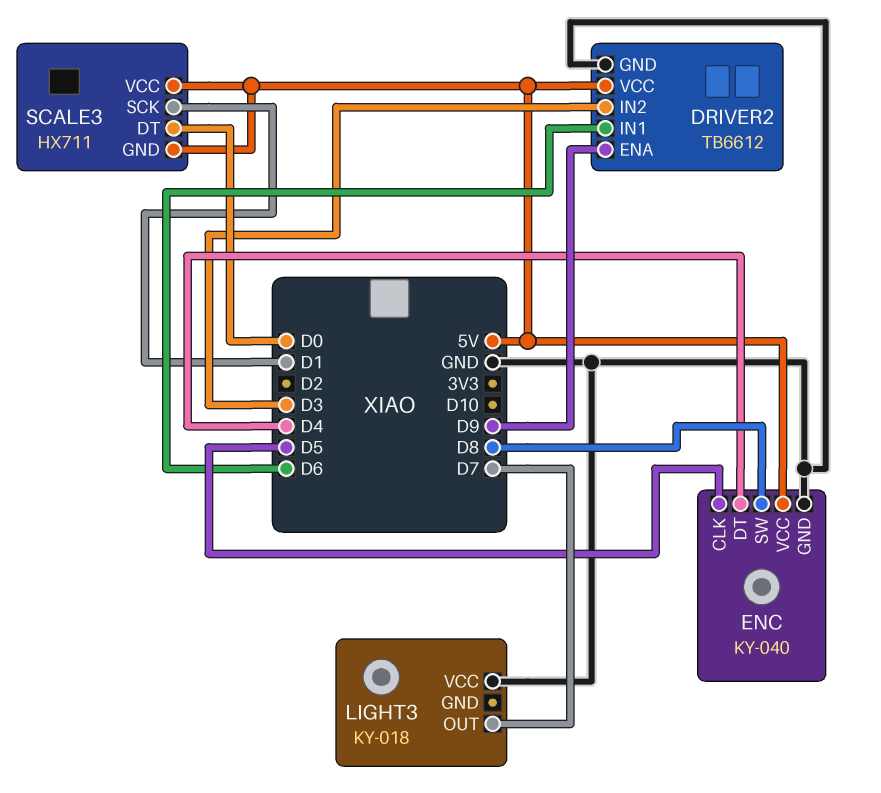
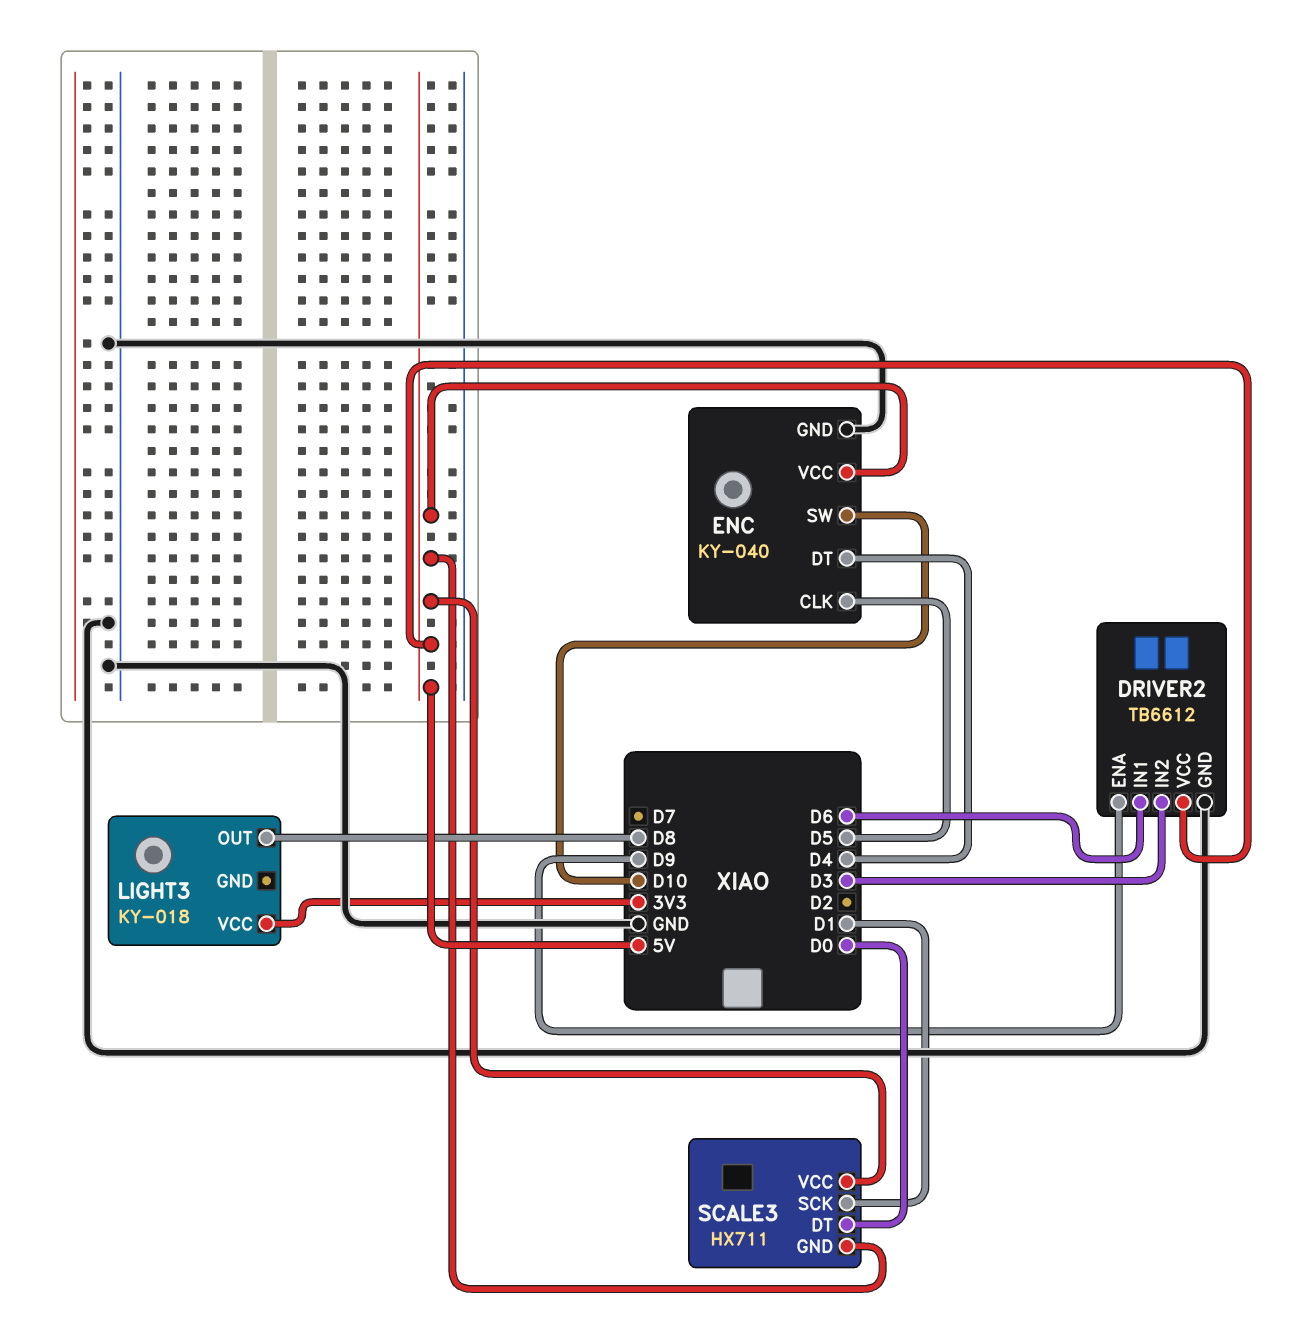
ENC pin SW: D8 -> D10
LIGHT3 pin OUT: D7 -> D8
LIGHT3 pin VCC: GND -> 3V3

